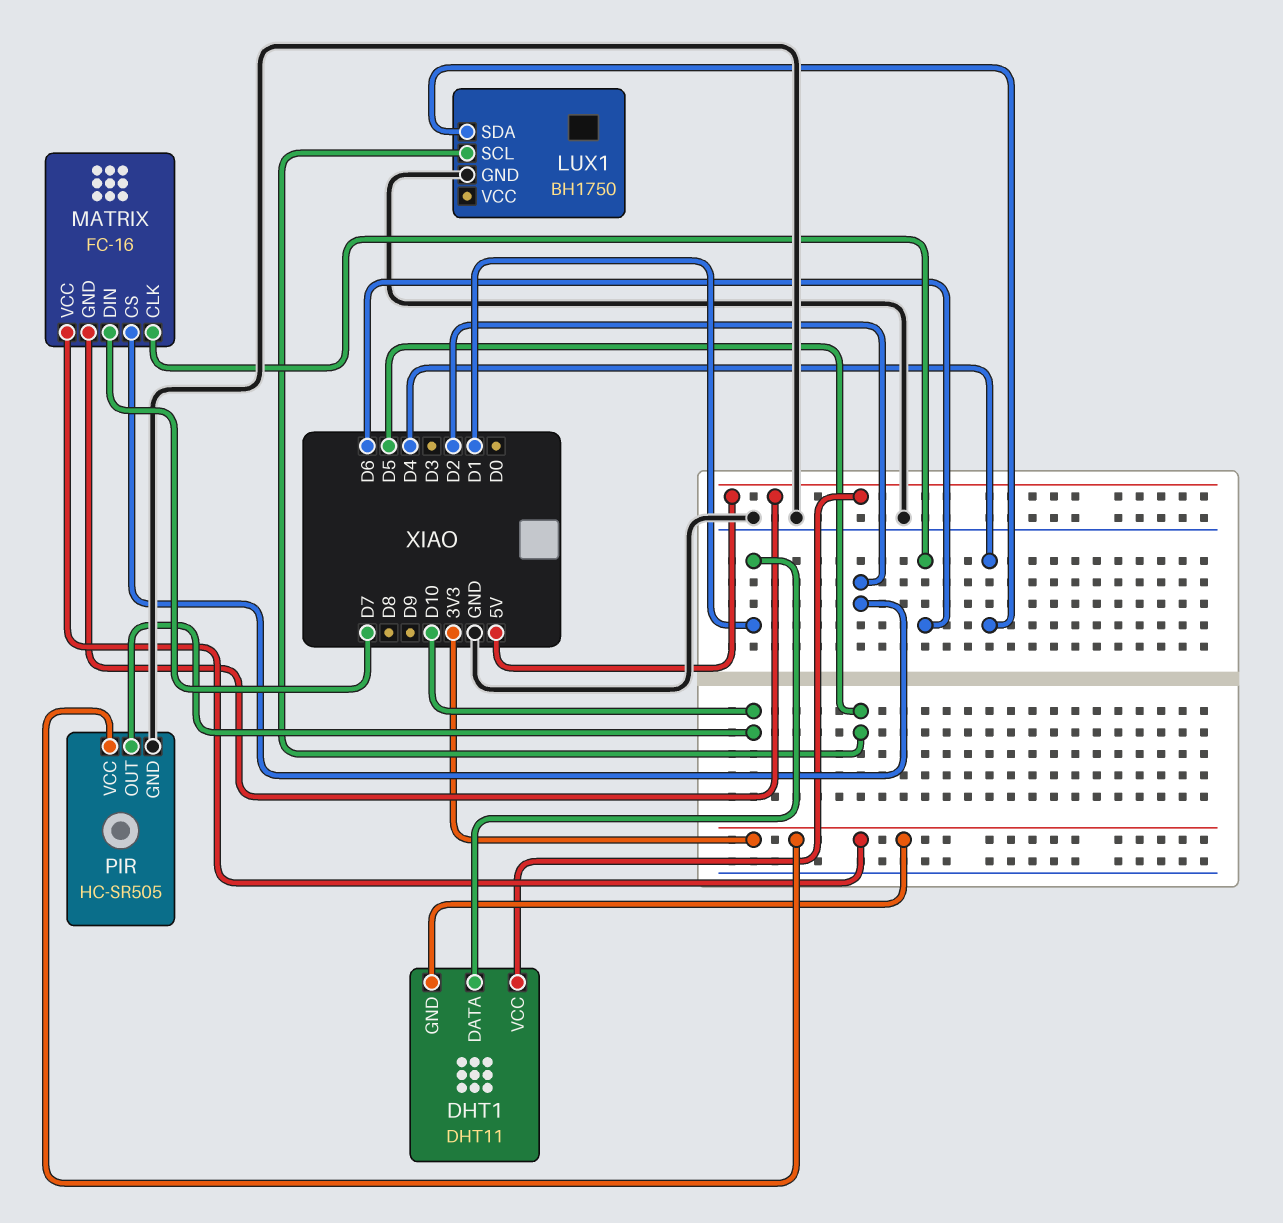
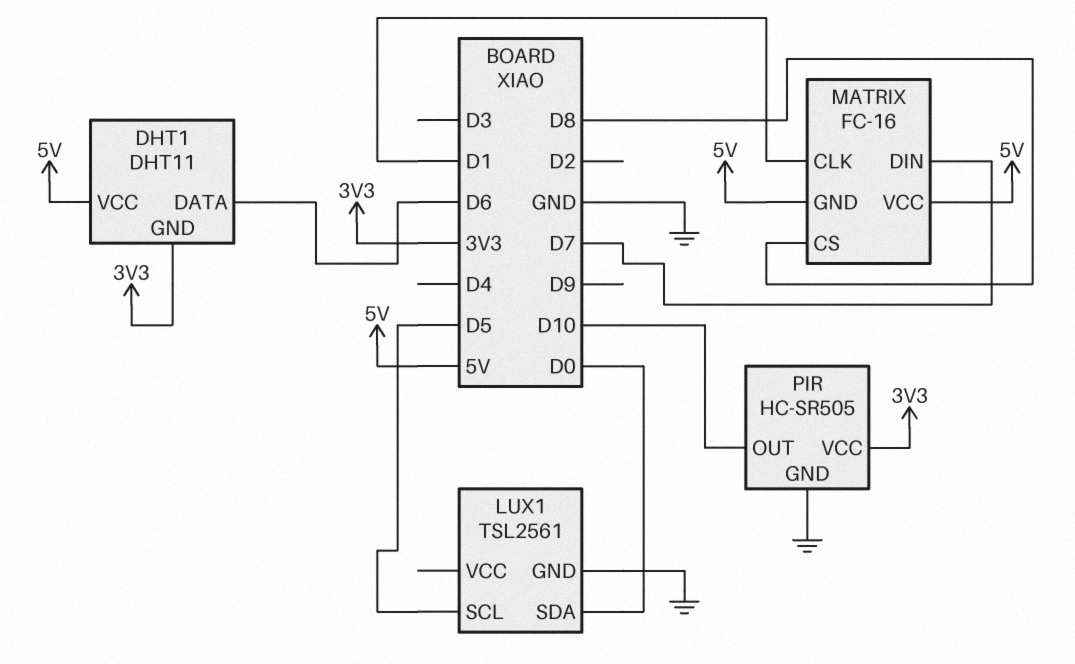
DHT1 pin DATA: D1 -> D6
LUX1: BH1750 -> TSL2561
LUX1 pin SDA: D4 -> D0
MATRIX pin CLK: D6 -> D1
MATRIX pin CS: D2 -> D8
MATRIX pin VCC: 3V3 -> 5V

